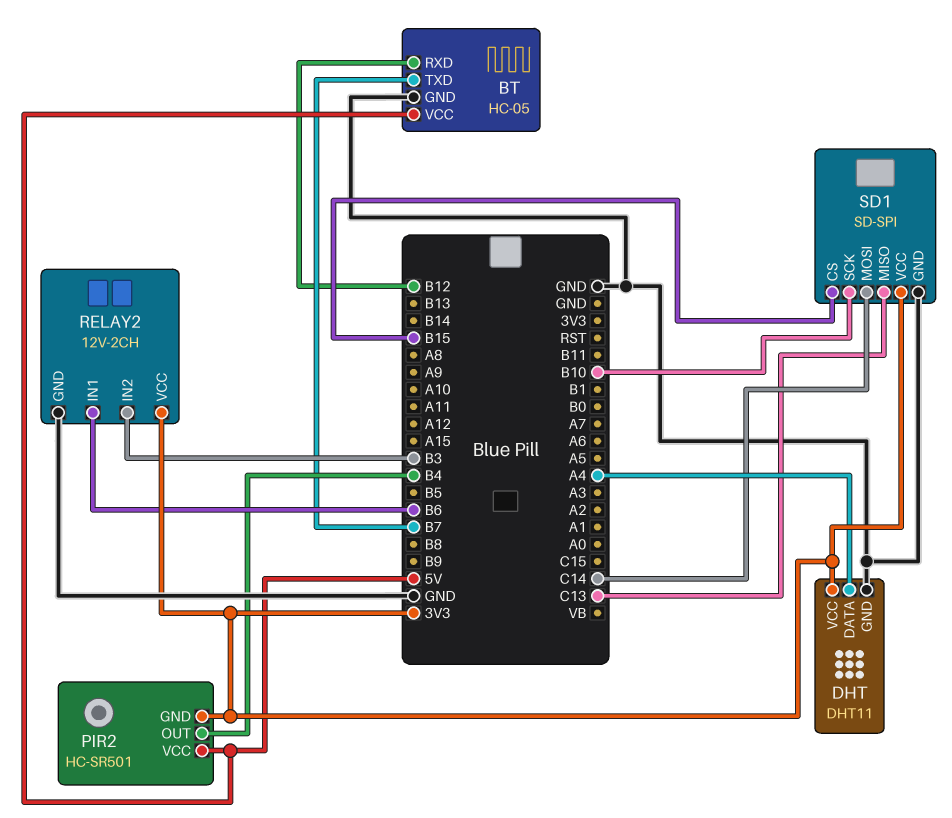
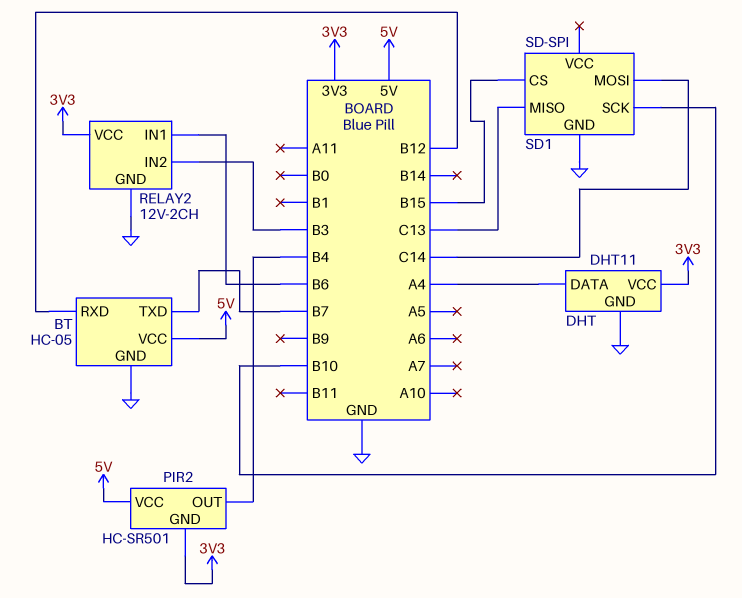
SD1 pin VCC: 3V3 -> none

